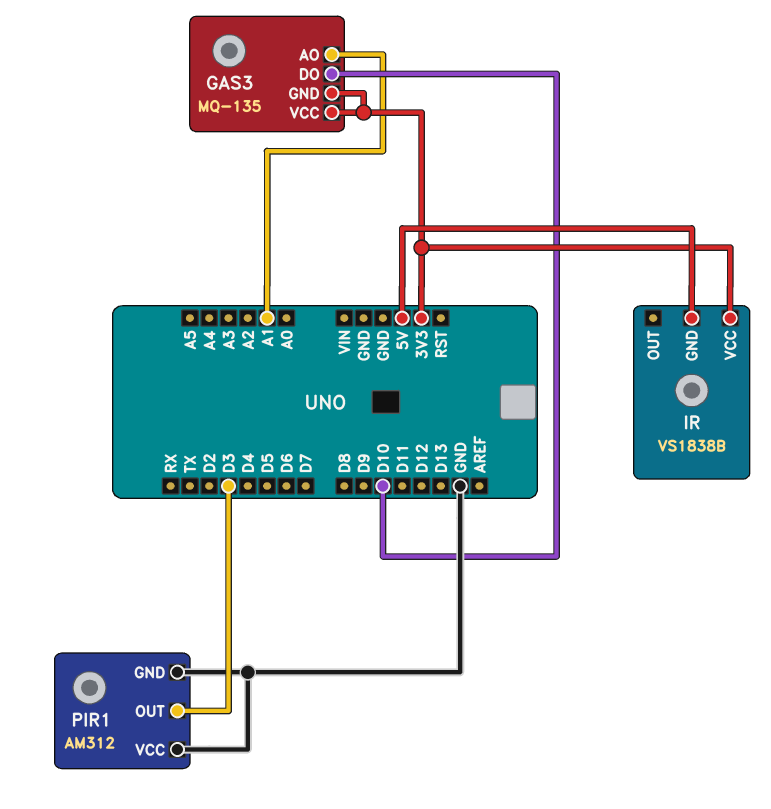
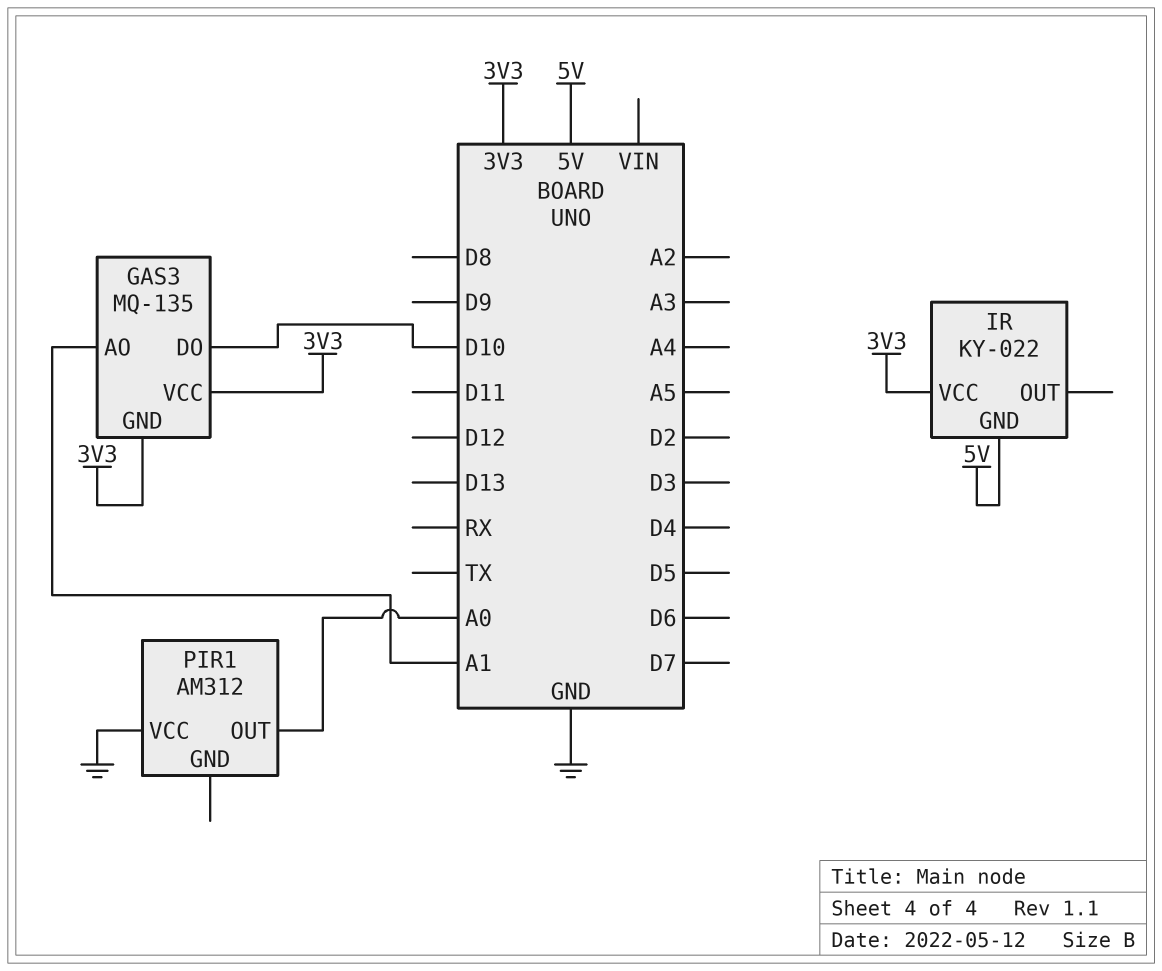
IR: VS1838B -> KY-022
PIR1 pin GND: GND -> none
PIR1 pin OUT: D3 -> A0

